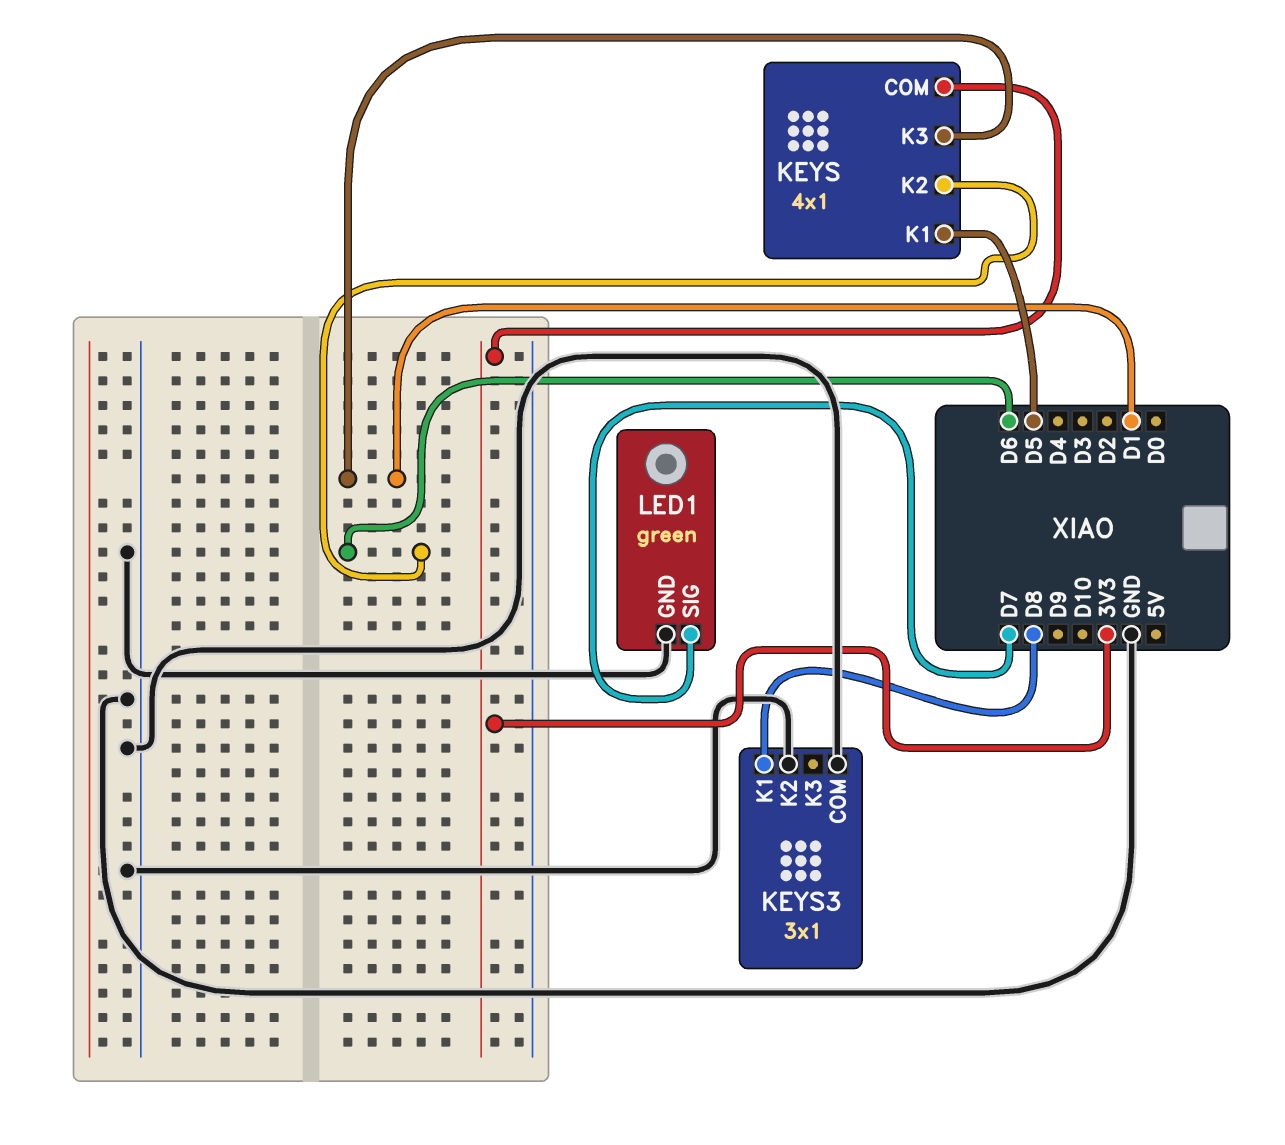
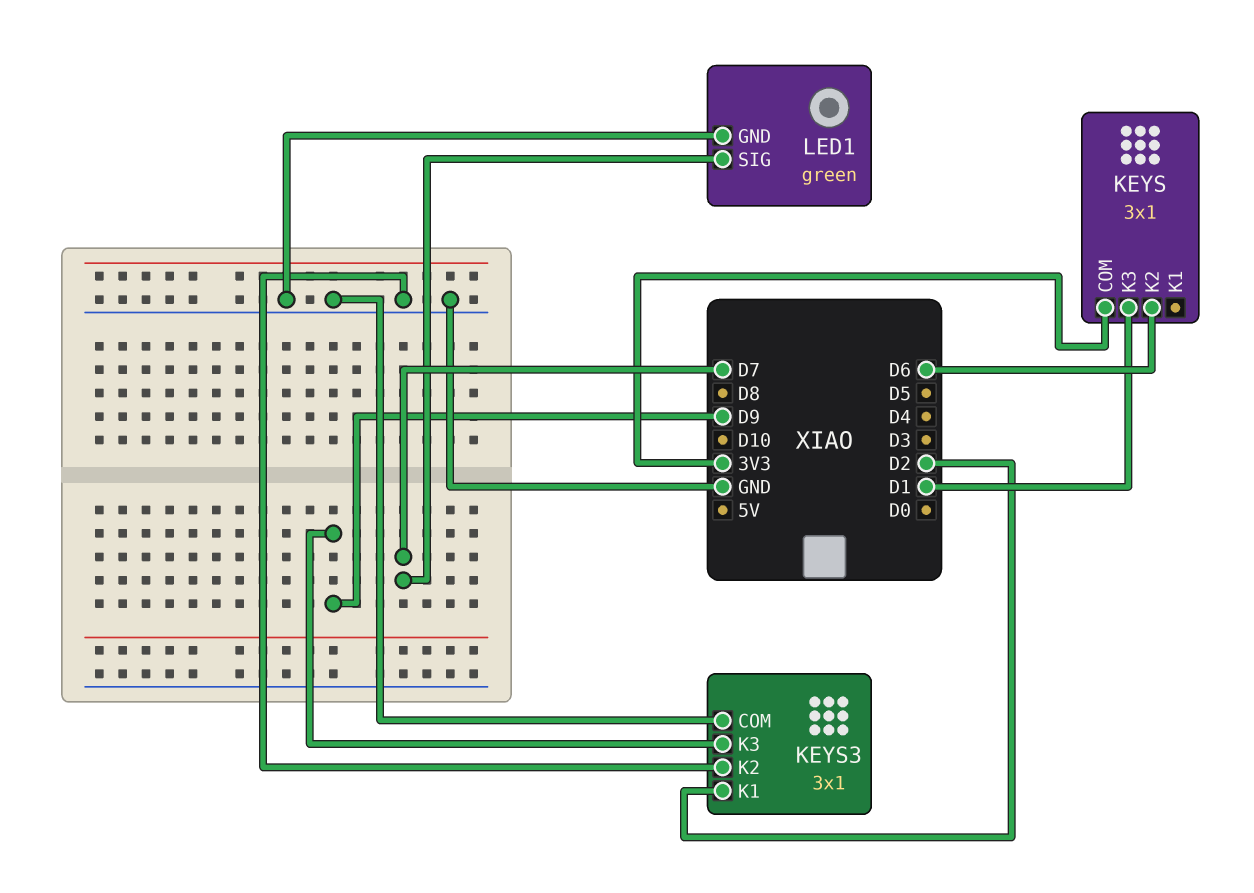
KEYS: 4x1 -> 3x1
KEYS pin K1: D5 -> none
KEYS3 pin K1: D8 -> D2
KEYS3 pin K3: none -> D9

